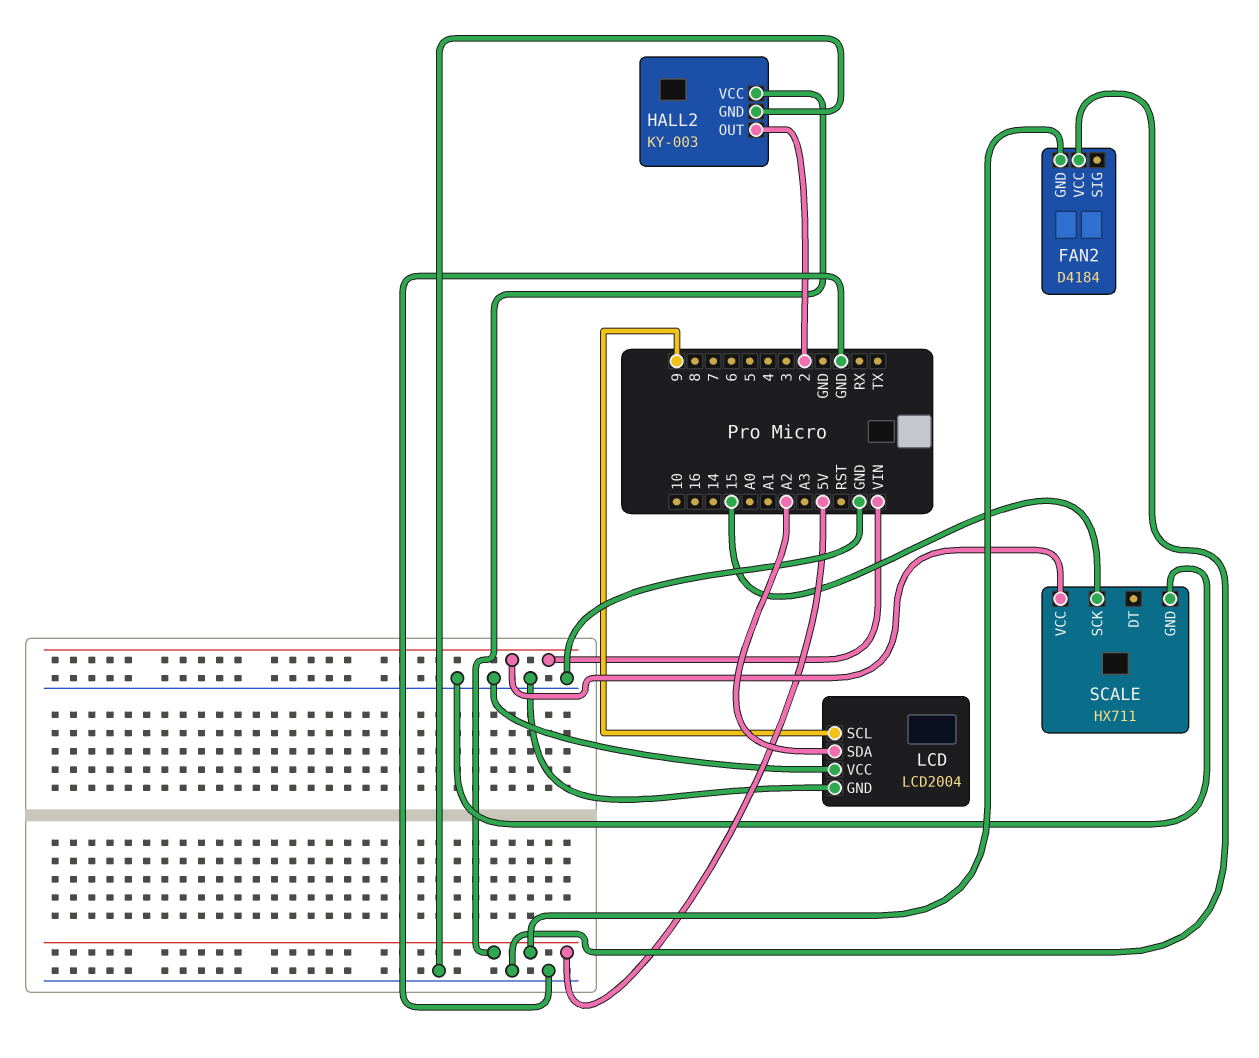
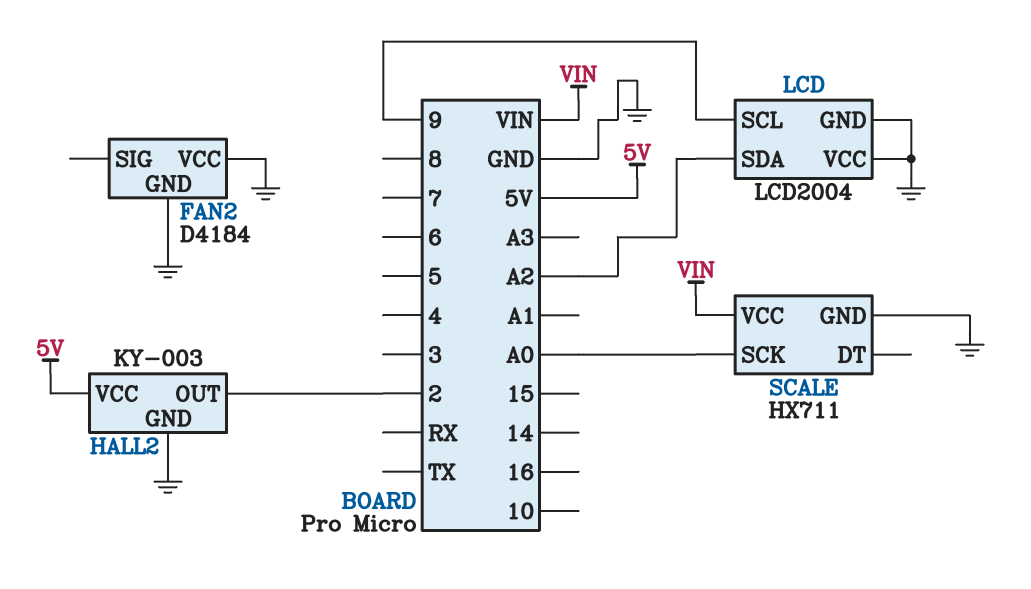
FAN2 pin GND: 5V -> GND
SCALE pin SCK: 15 -> A0

